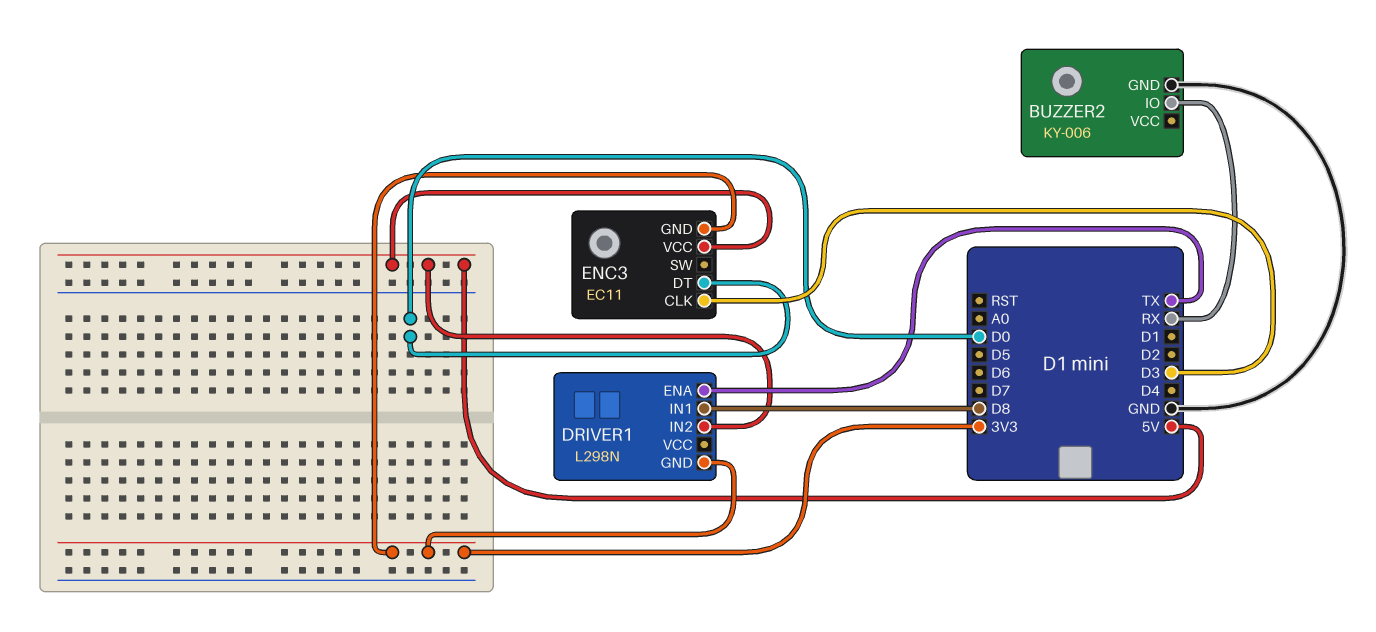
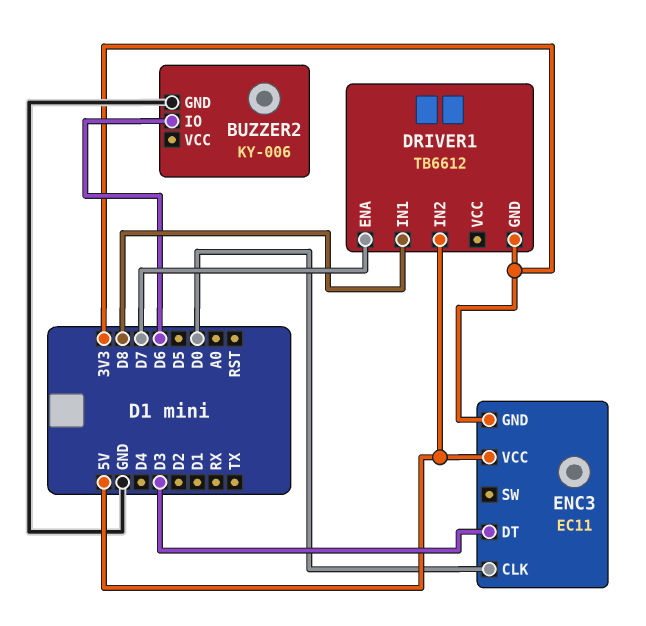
BUZZER2 pin IO: RX -> D6
DRIVER1: L298N -> TB6612
DRIVER1 pin ENA: TX -> D7
ENC3 pin CLK: D3 -> D0
ENC3 pin DT: D0 -> D3

